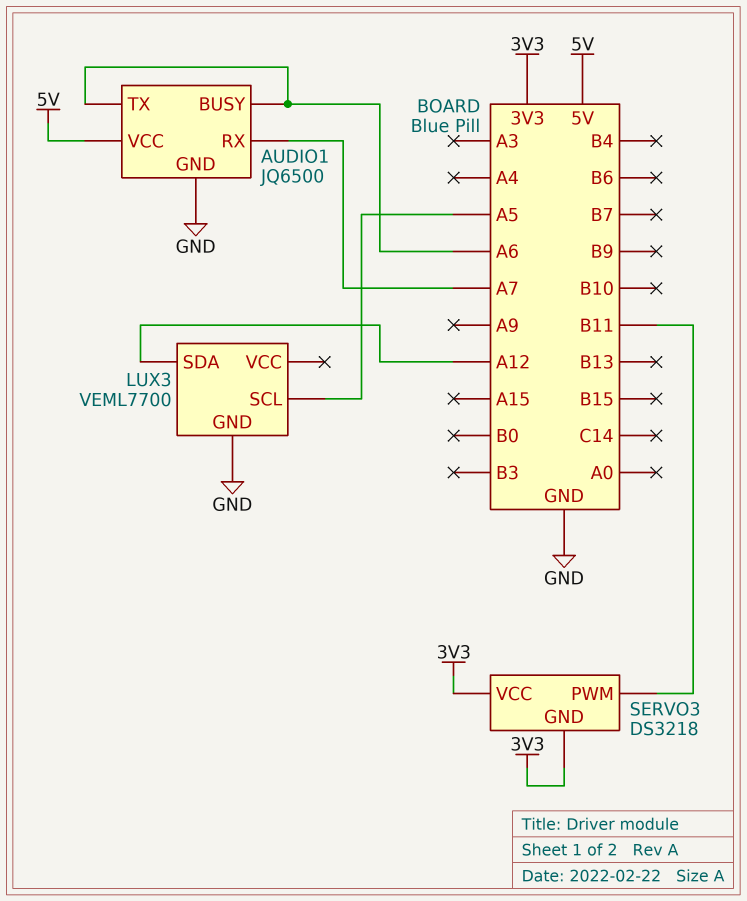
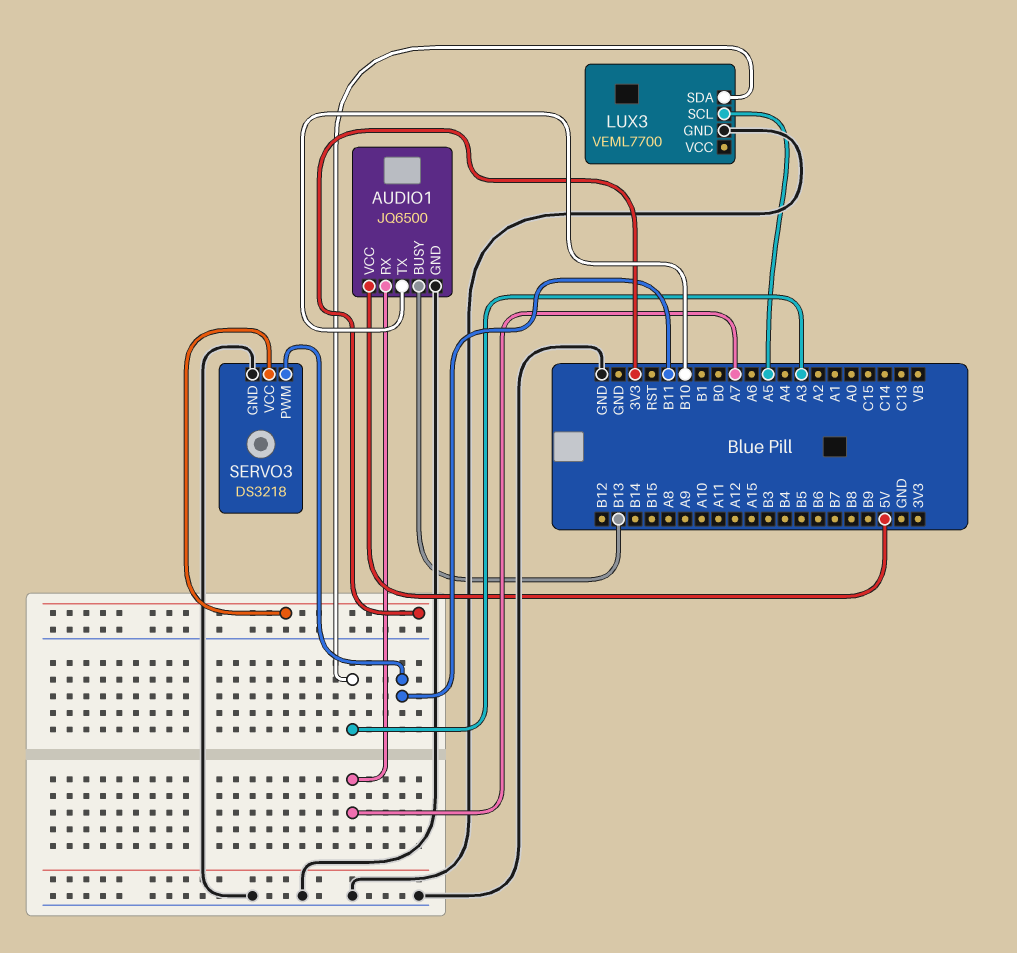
AUDIO1 pin BUSY: A6 -> B13
AUDIO1 pin TX: A6 -> B10
LUX3 pin SDA: A12 -> A3
SERVO3 pin GND: 3V3 -> GND

